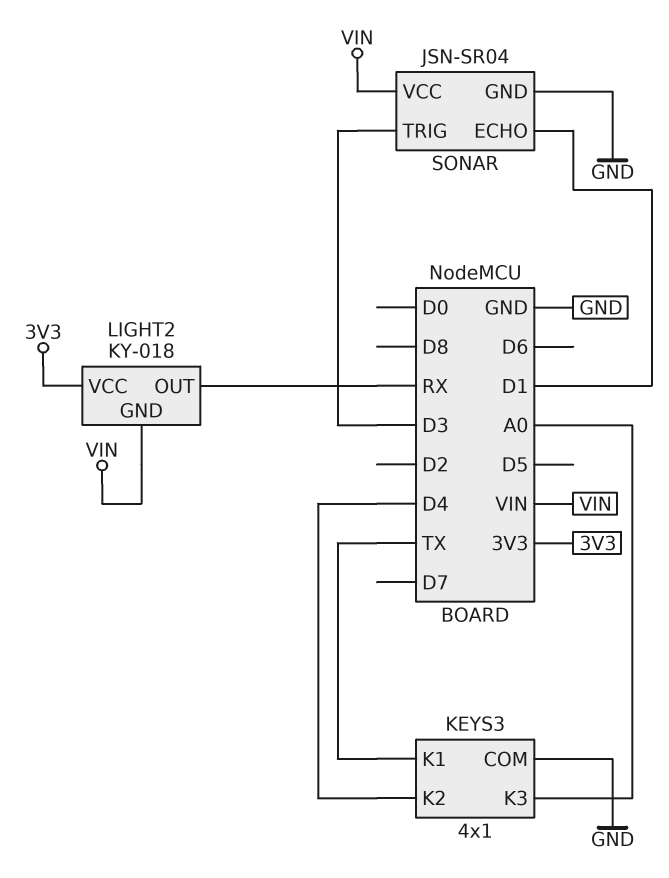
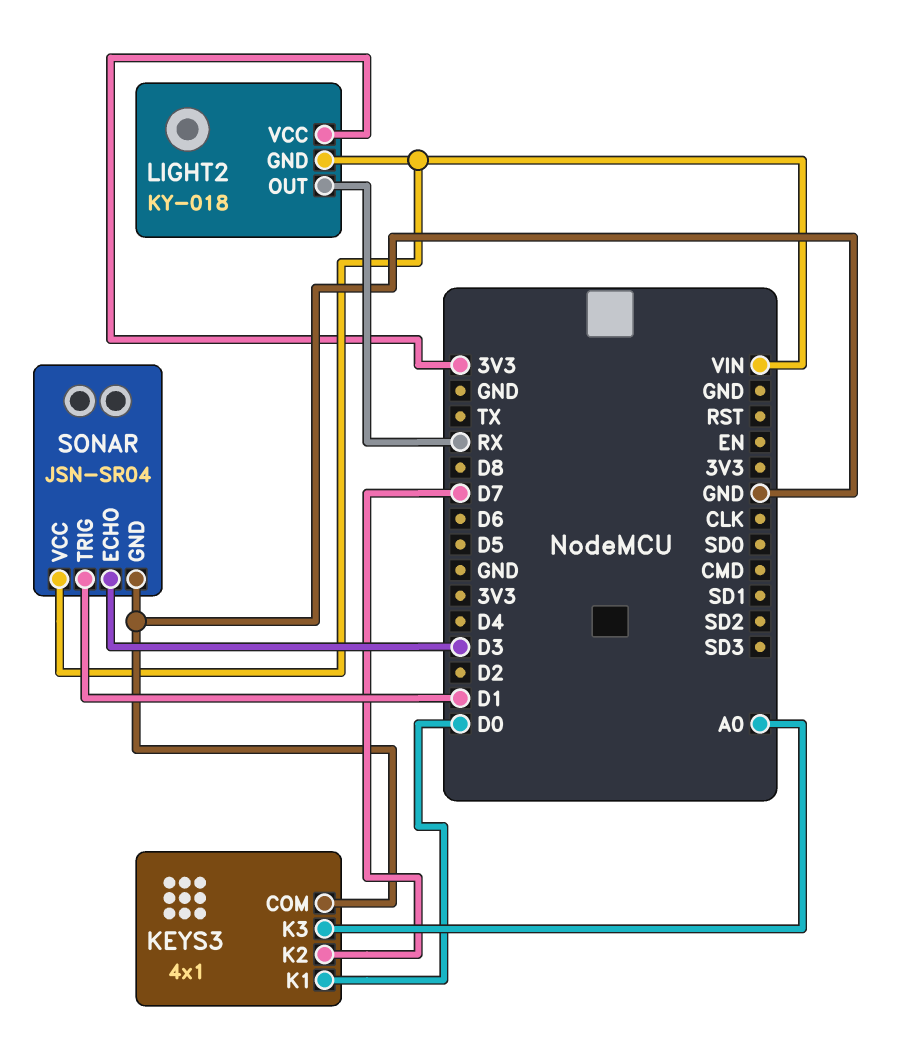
KEYS3 pin K1: TX -> D0
KEYS3 pin K2: D4 -> D7
SONAR pin ECHO: D1 -> D3
SONAR pin TRIG: D3 -> D1

